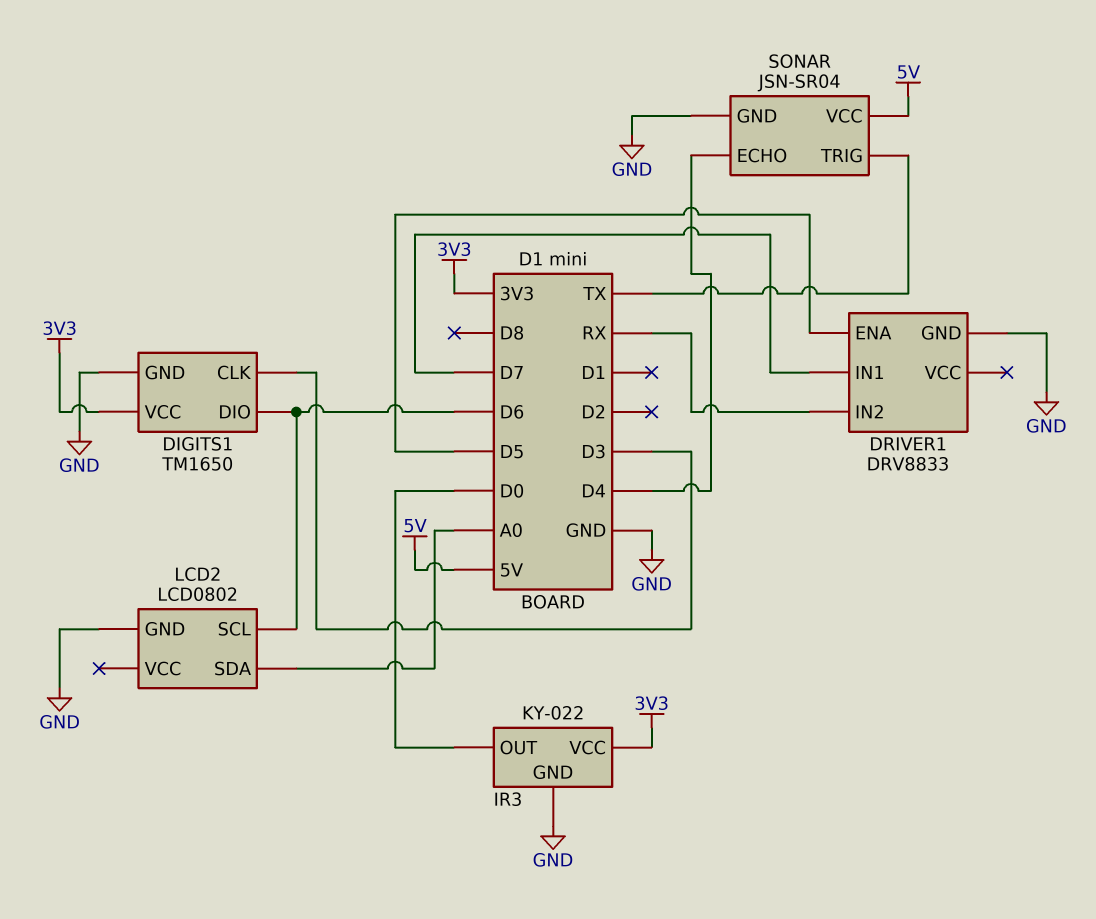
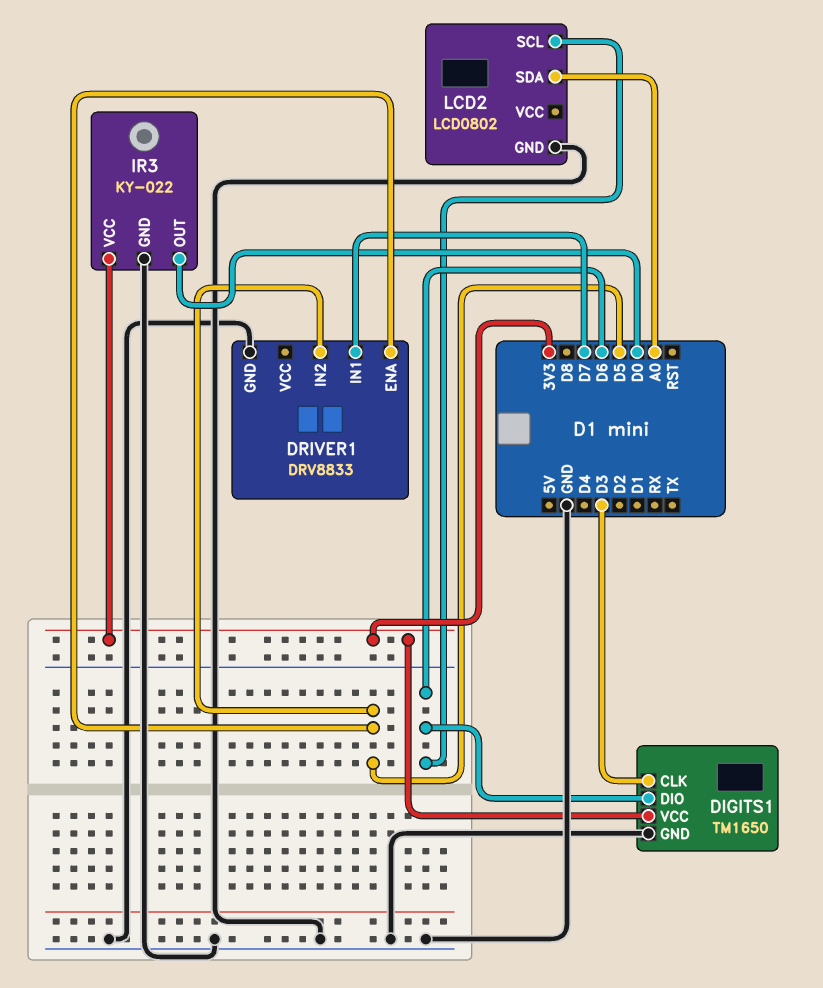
DRIVER1 pin IN2: RX -> D5
SONAR: JSN-SR04 -> none
SONAR pin ECHO: D4 -> none
SONAR pin GND: GND -> none
SONAR pin TRIG: TX -> none
SONAR pin VCC: 5V -> none

